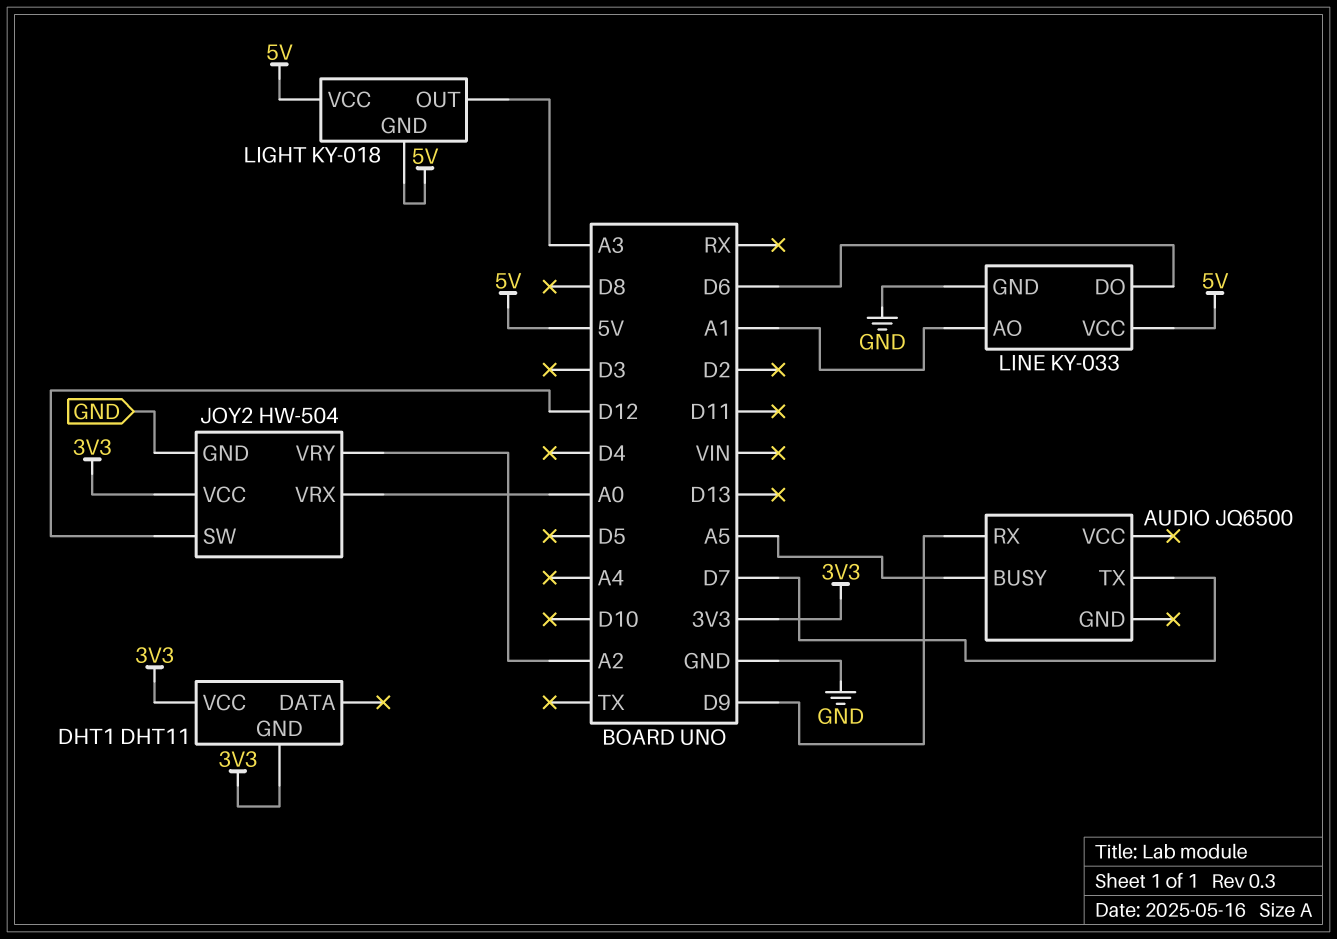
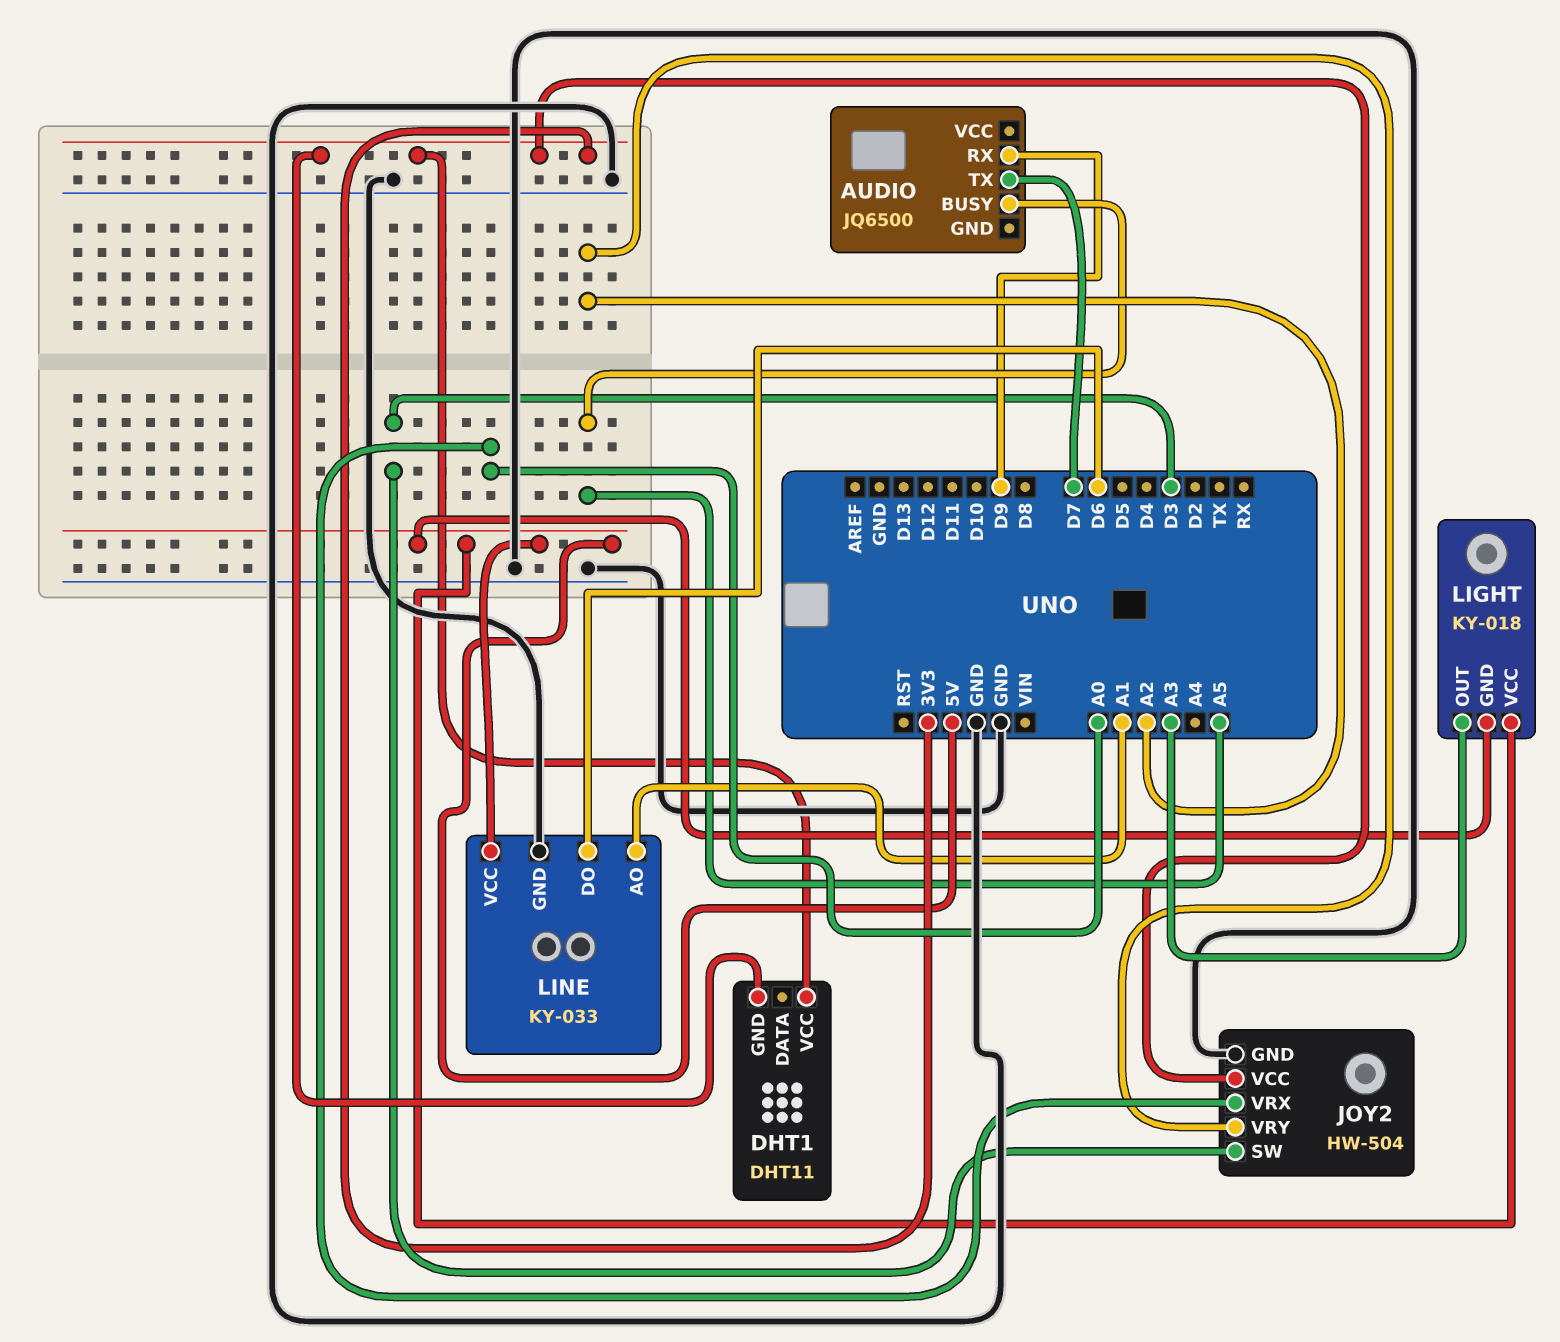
JOY2 pin SW: D12 -> D3

